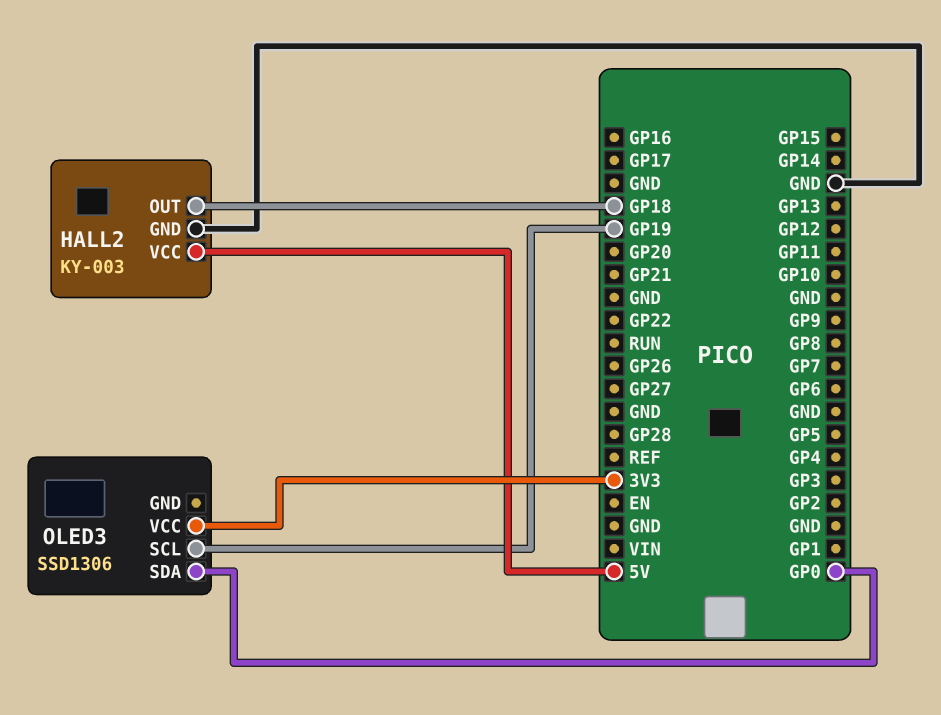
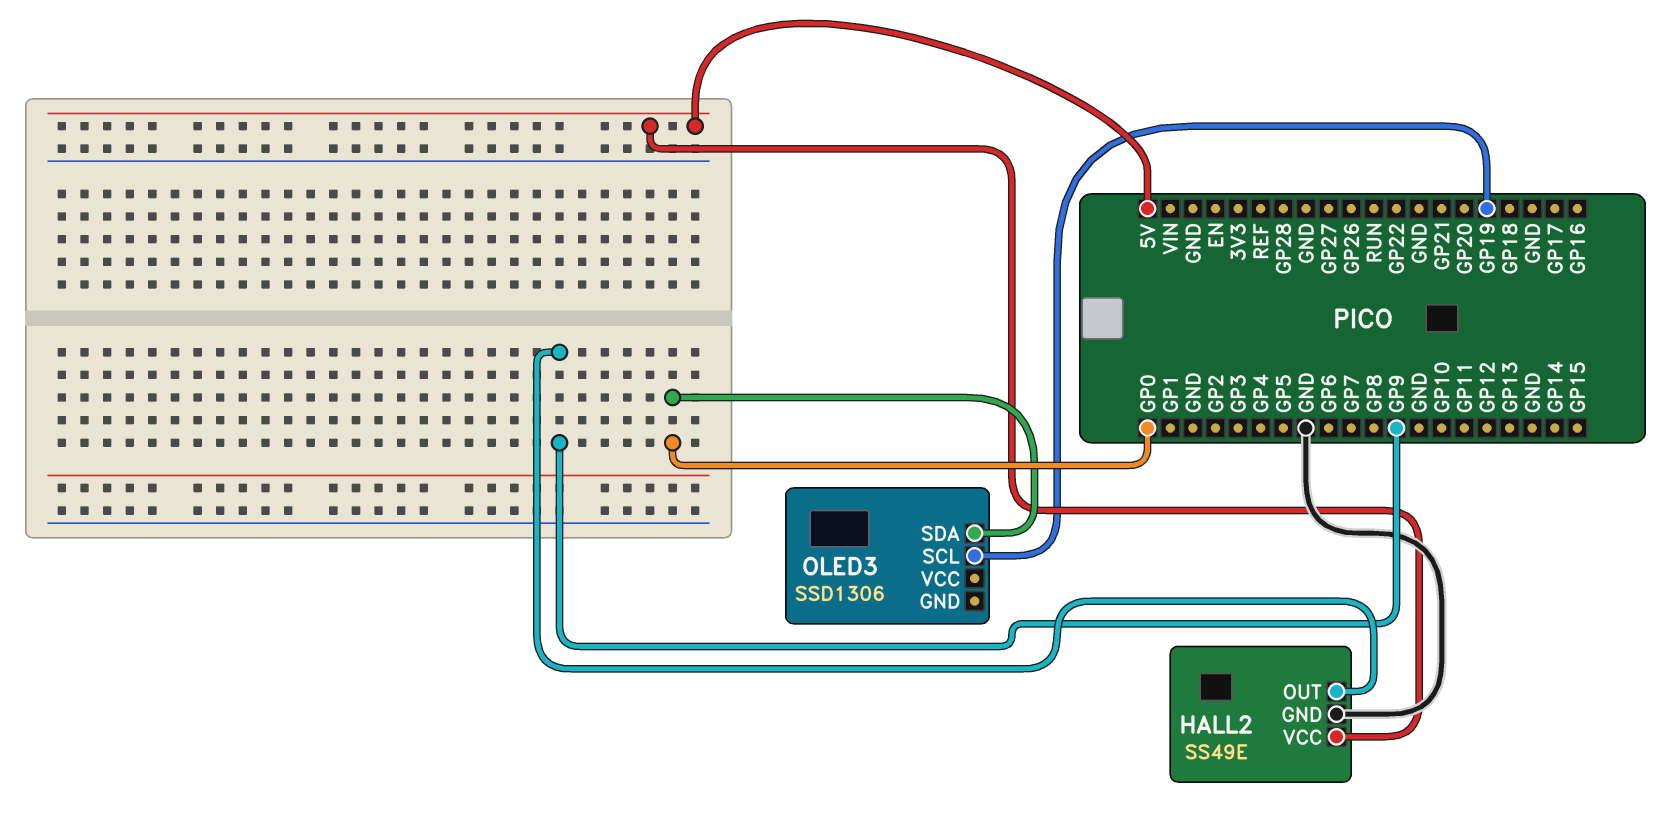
HALL2: KY-003 -> SS49E
HALL2 pin OUT: GP18 -> GP9
OLED3 pin VCC: 3V3 -> none

